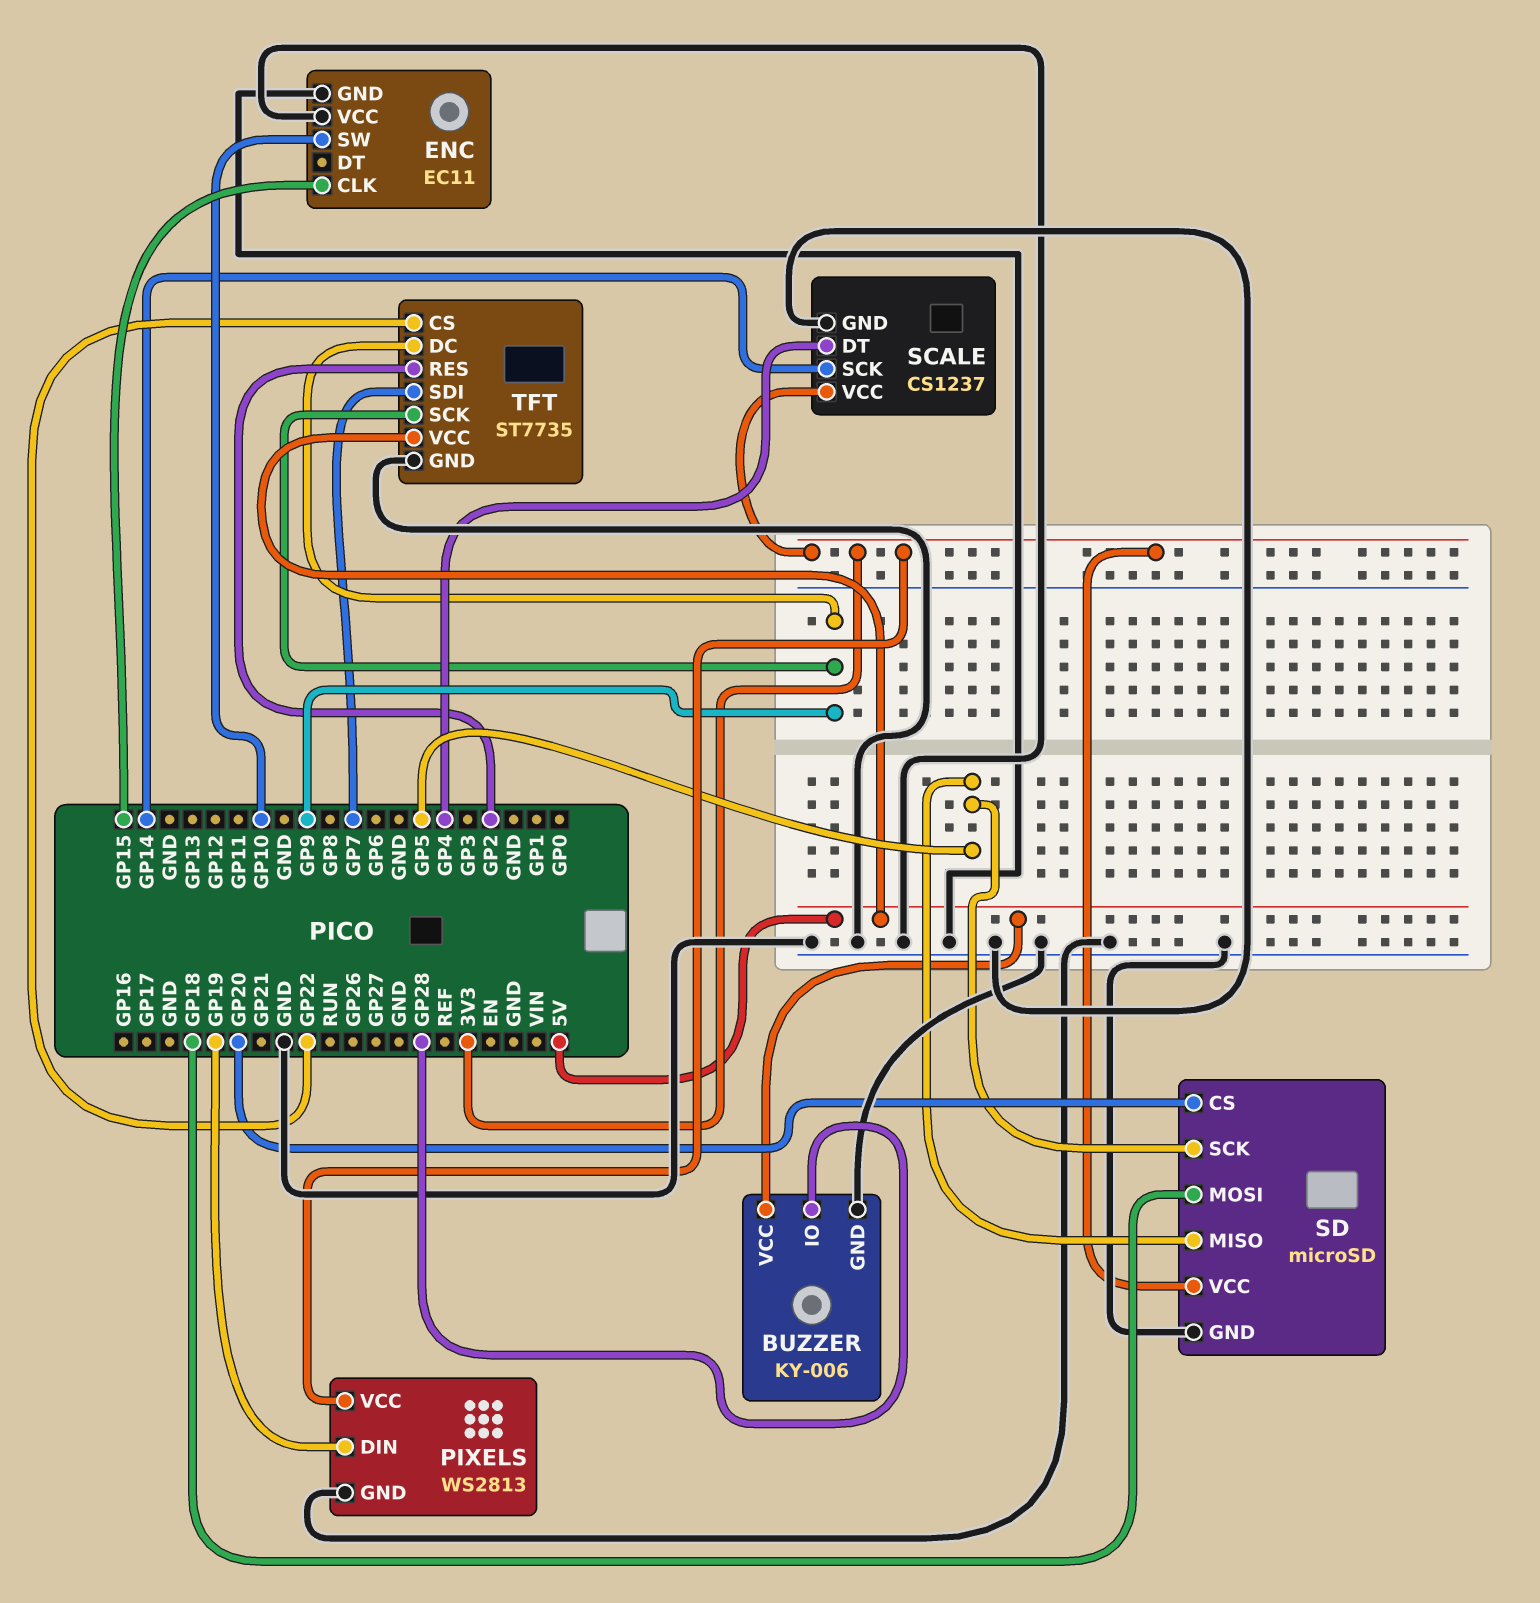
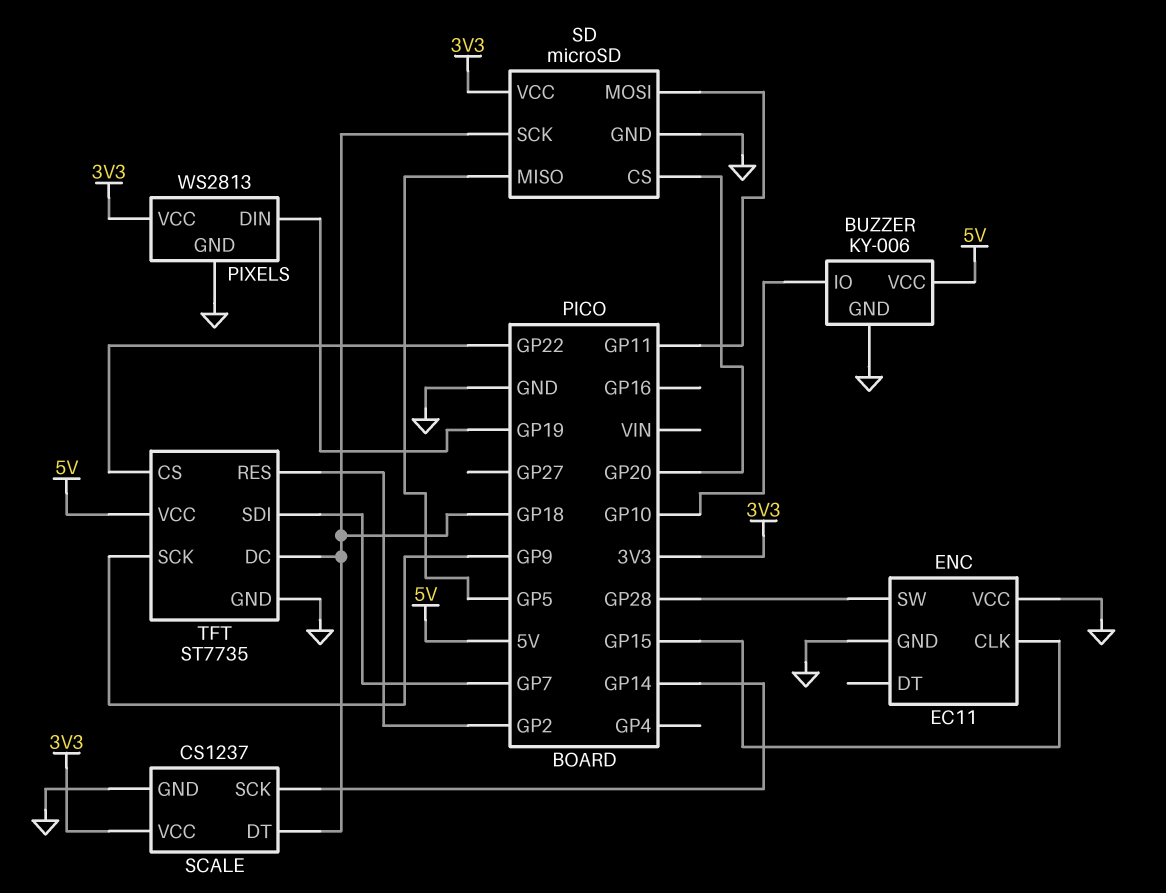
BUZZER pin IO: GP28 -> GP10
ENC pin SW: GP10 -> GP28
SCALE pin DT: GP4 -> GP18
SD pin MOSI: GP18 -> GP11
SD pin SCK: GP5 -> GP18
TFT pin DC: GP9 -> GP18

